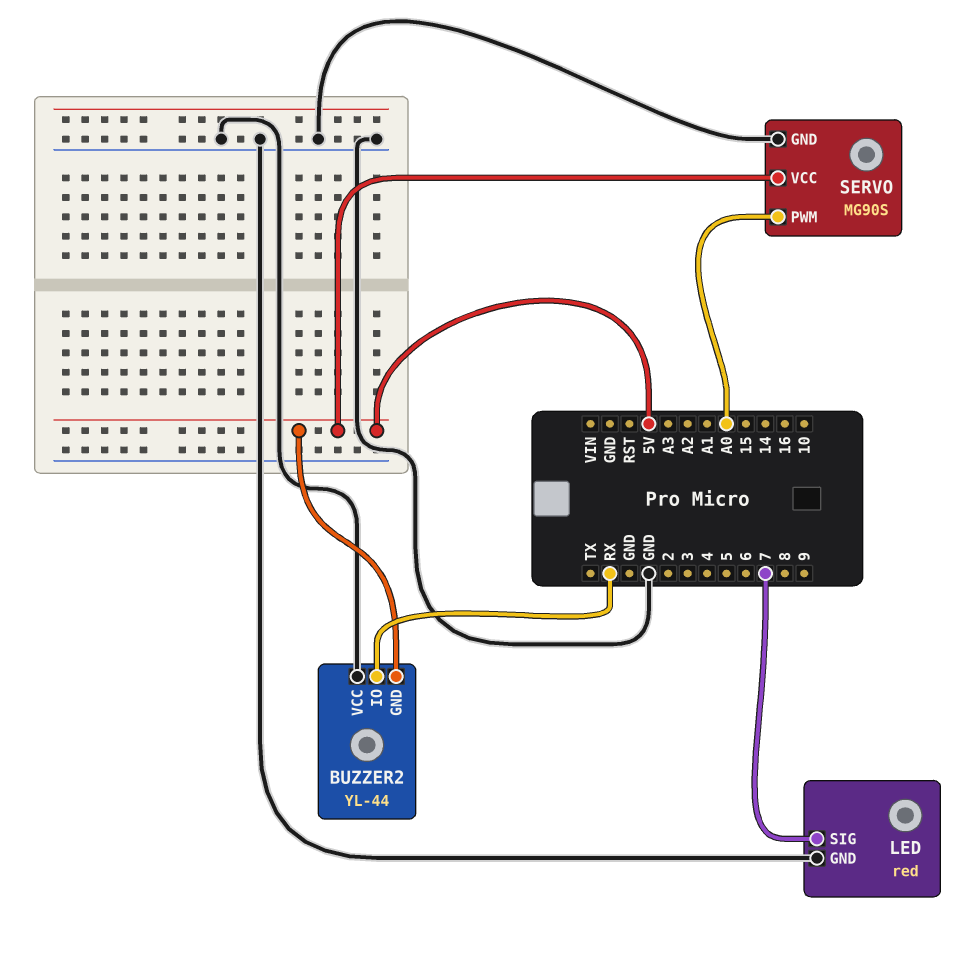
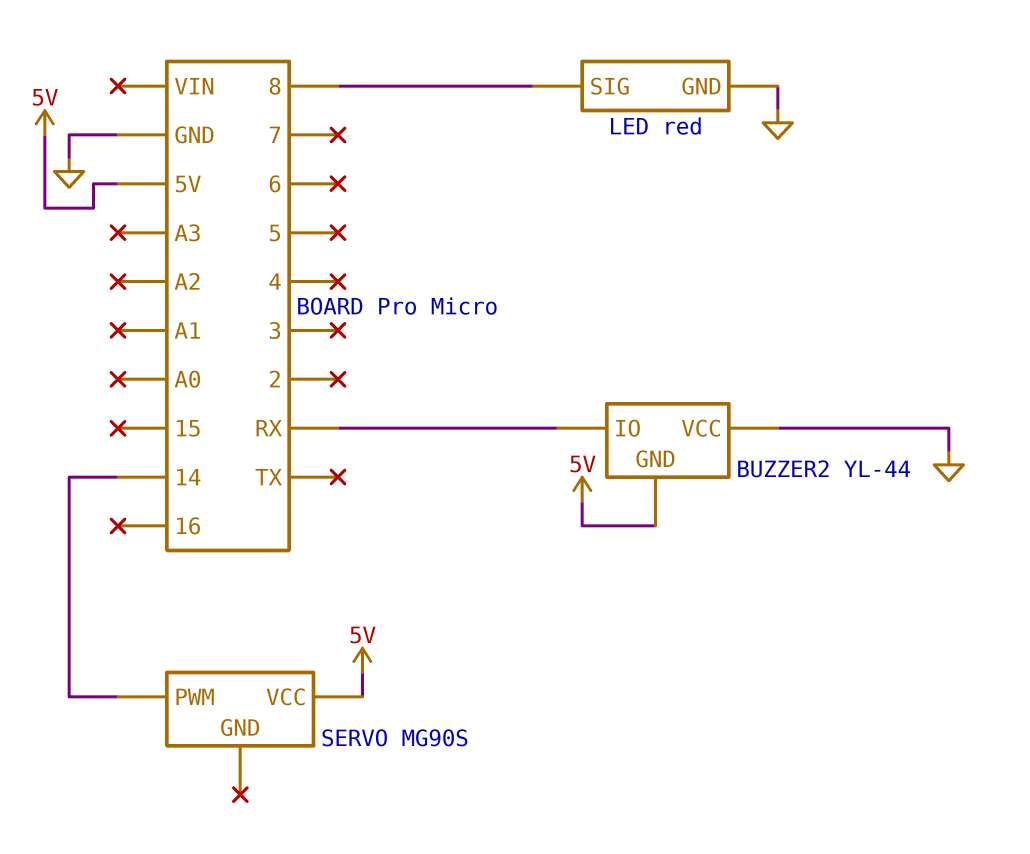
LED pin SIG: 7 -> 8
SERVO pin GND: GND -> none
SERVO pin PWM: A0 -> 14

